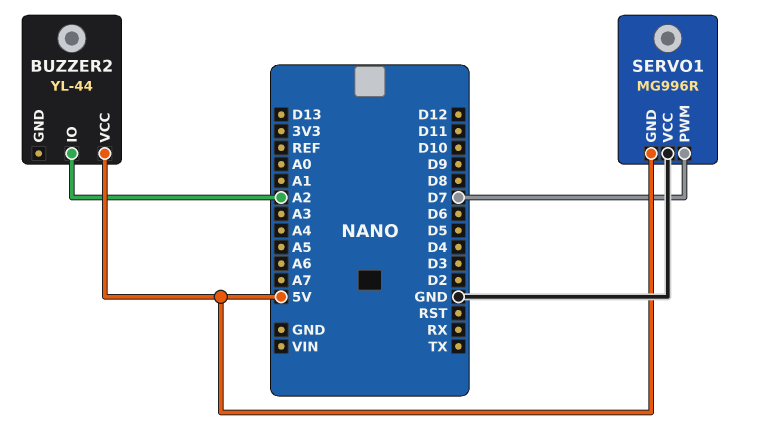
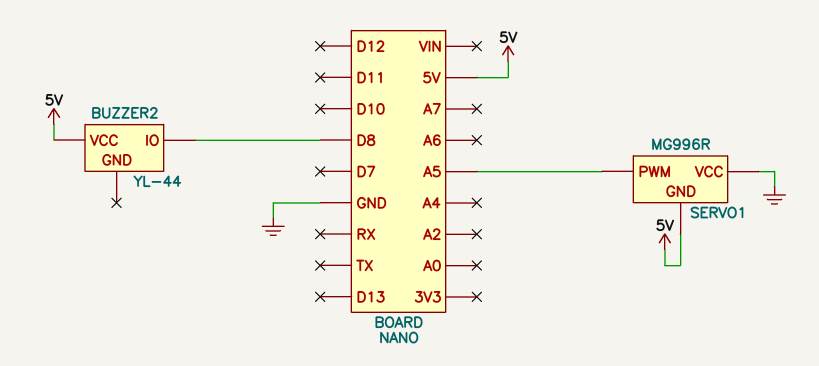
BUZZER2 pin IO: A2 -> D8
SERVO1 pin PWM: D7 -> A5

